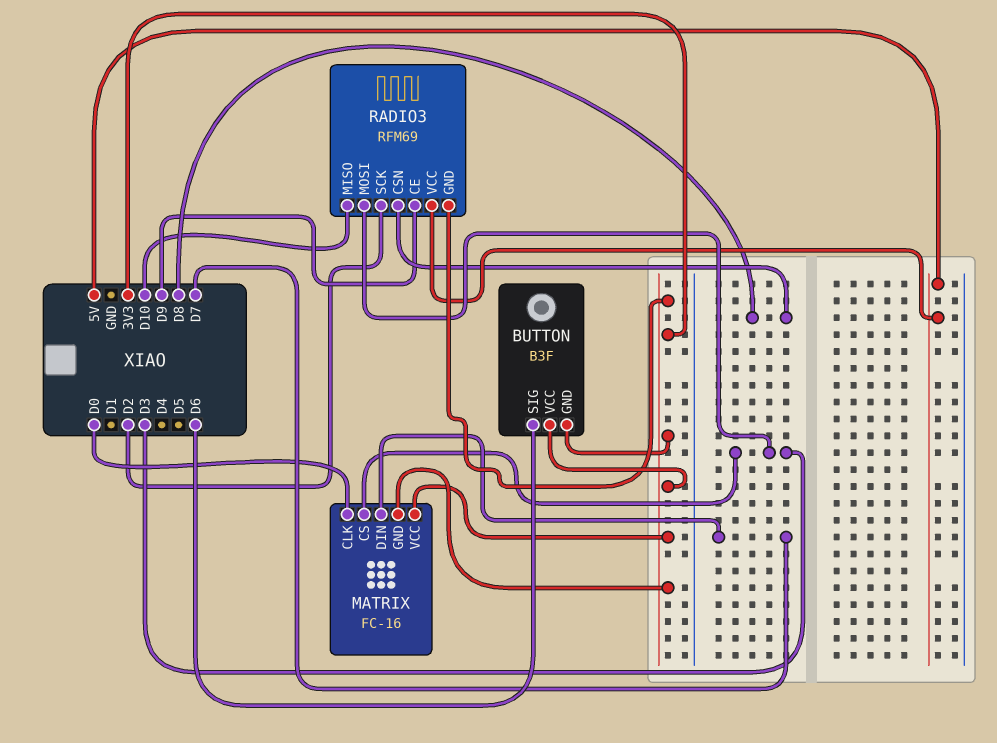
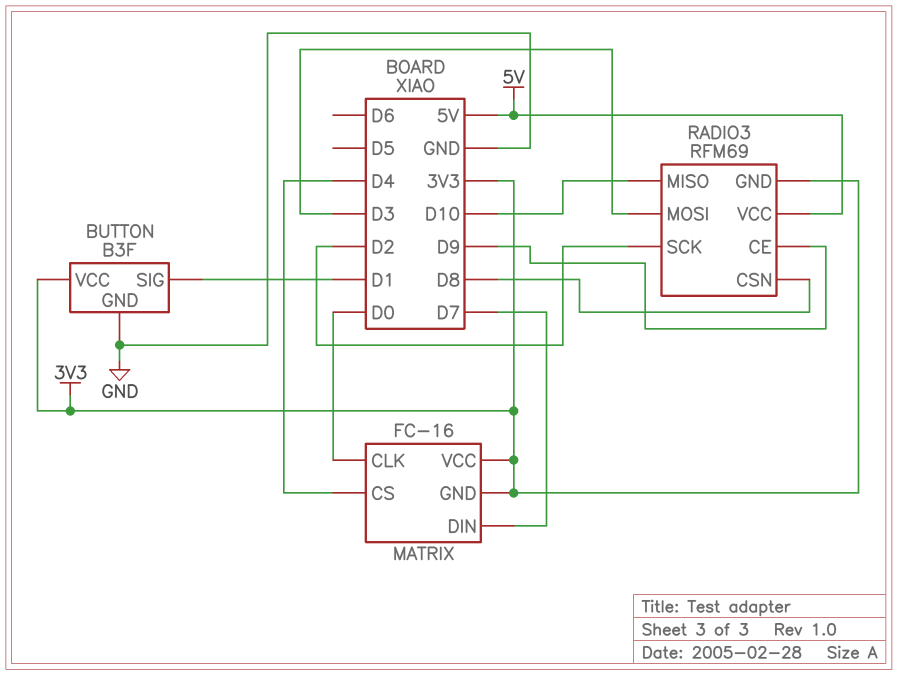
BUTTON pin GND: 3V3 -> GND
BUTTON pin SIG: D6 -> D1
MATRIX pin CS: D3 -> D4

